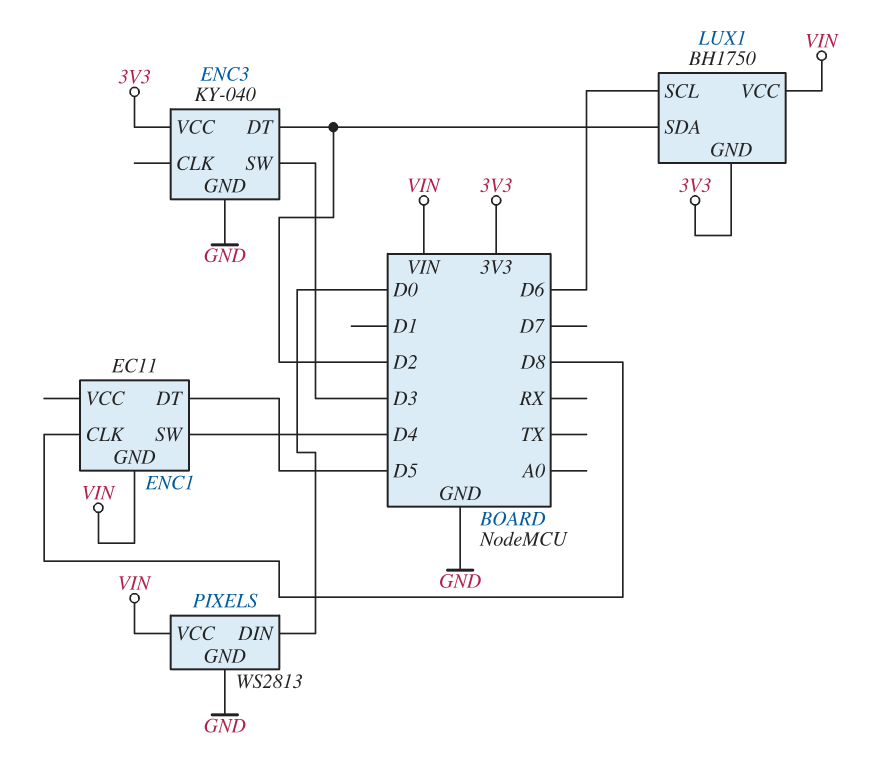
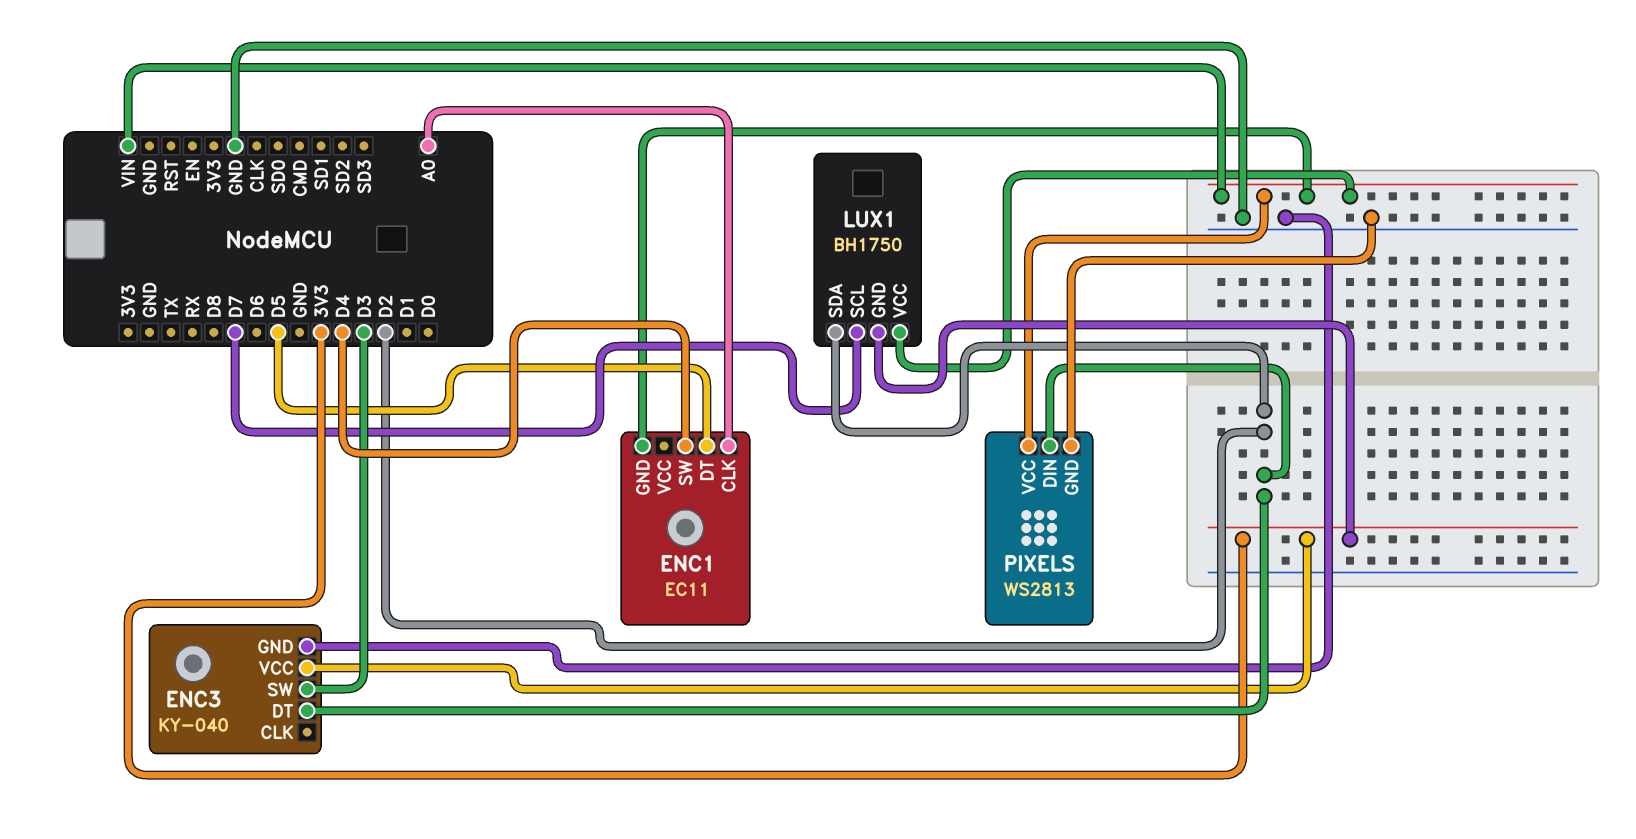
ENC1 pin CLK: D8 -> A0
LUX1 pin SCL: D6 -> D7
PIXELS pin DIN: D0 -> D2

